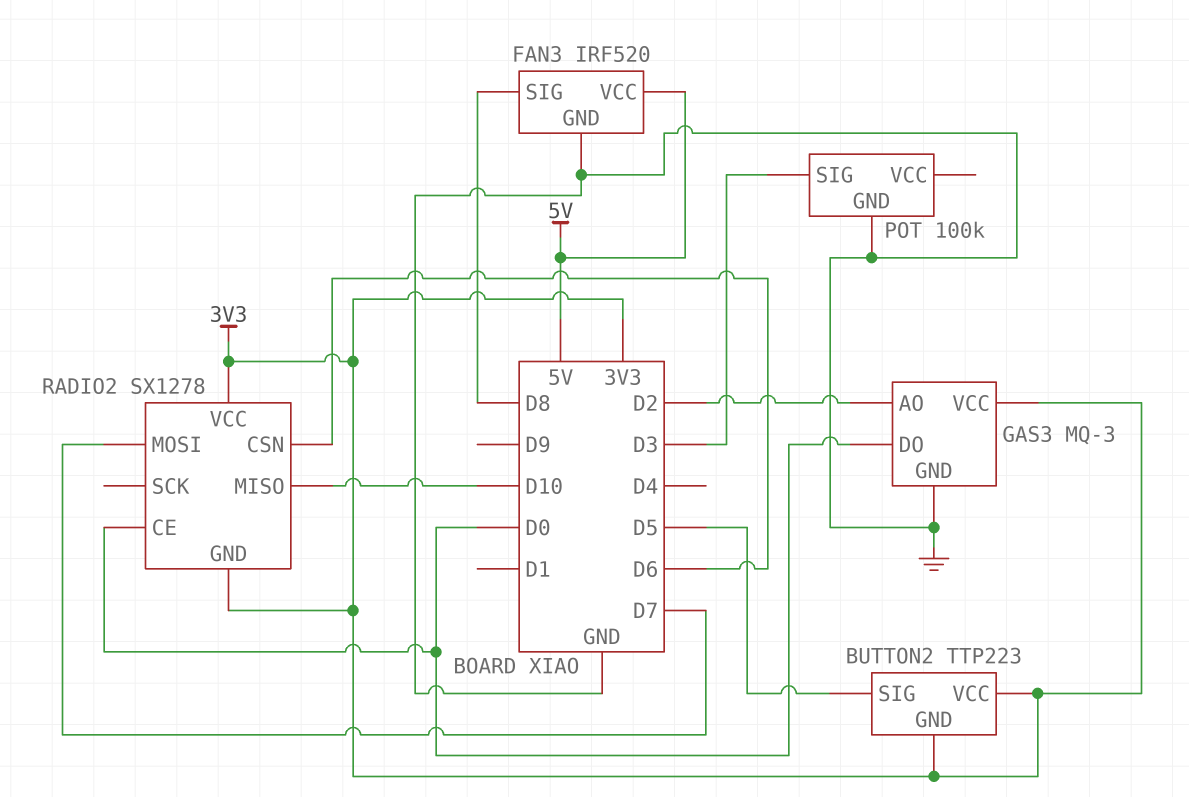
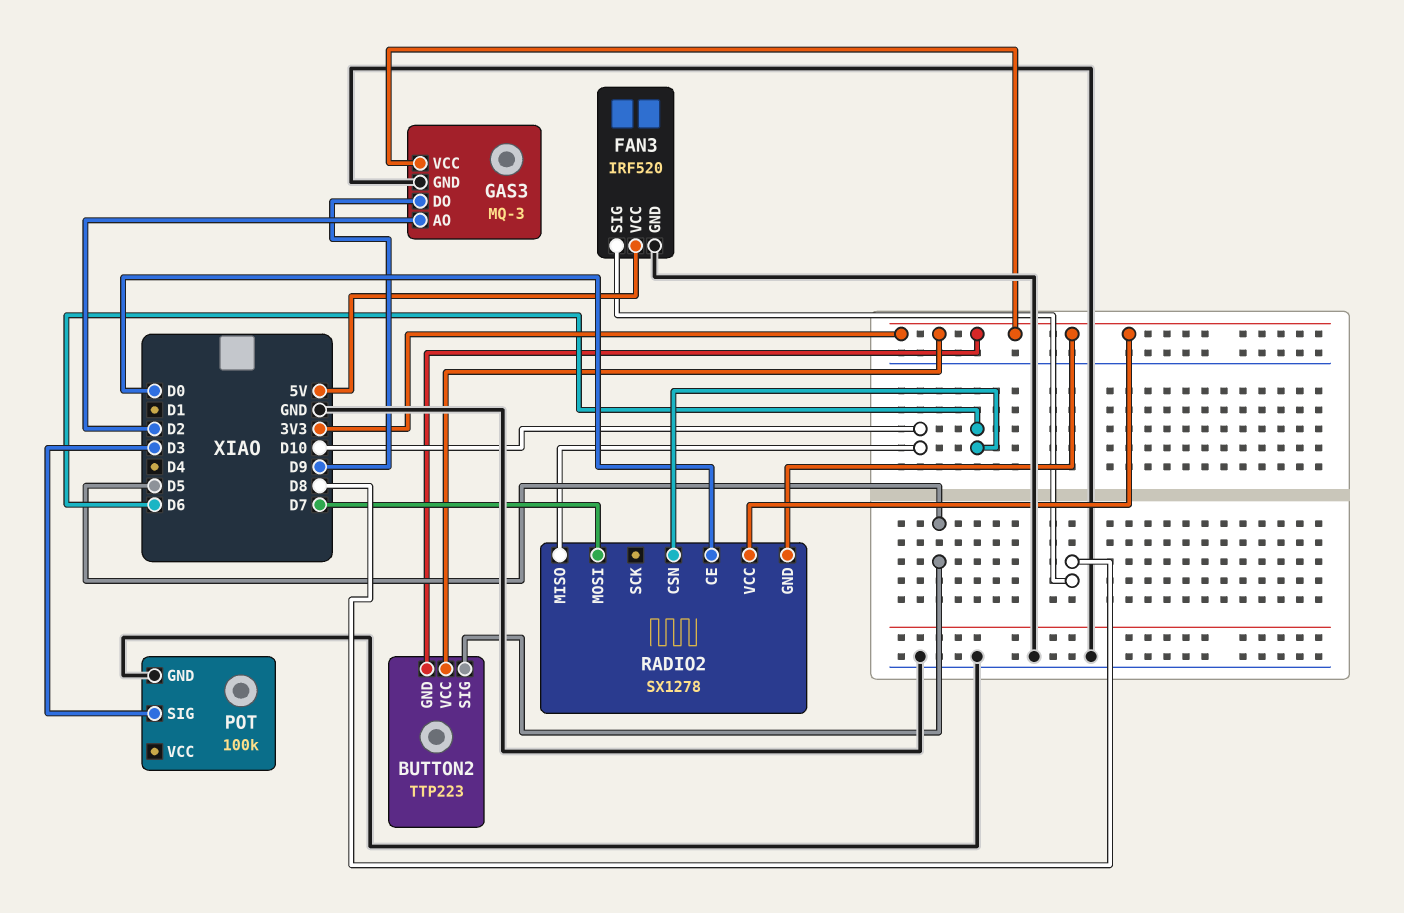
GAS3 pin DO: D0 -> D9

